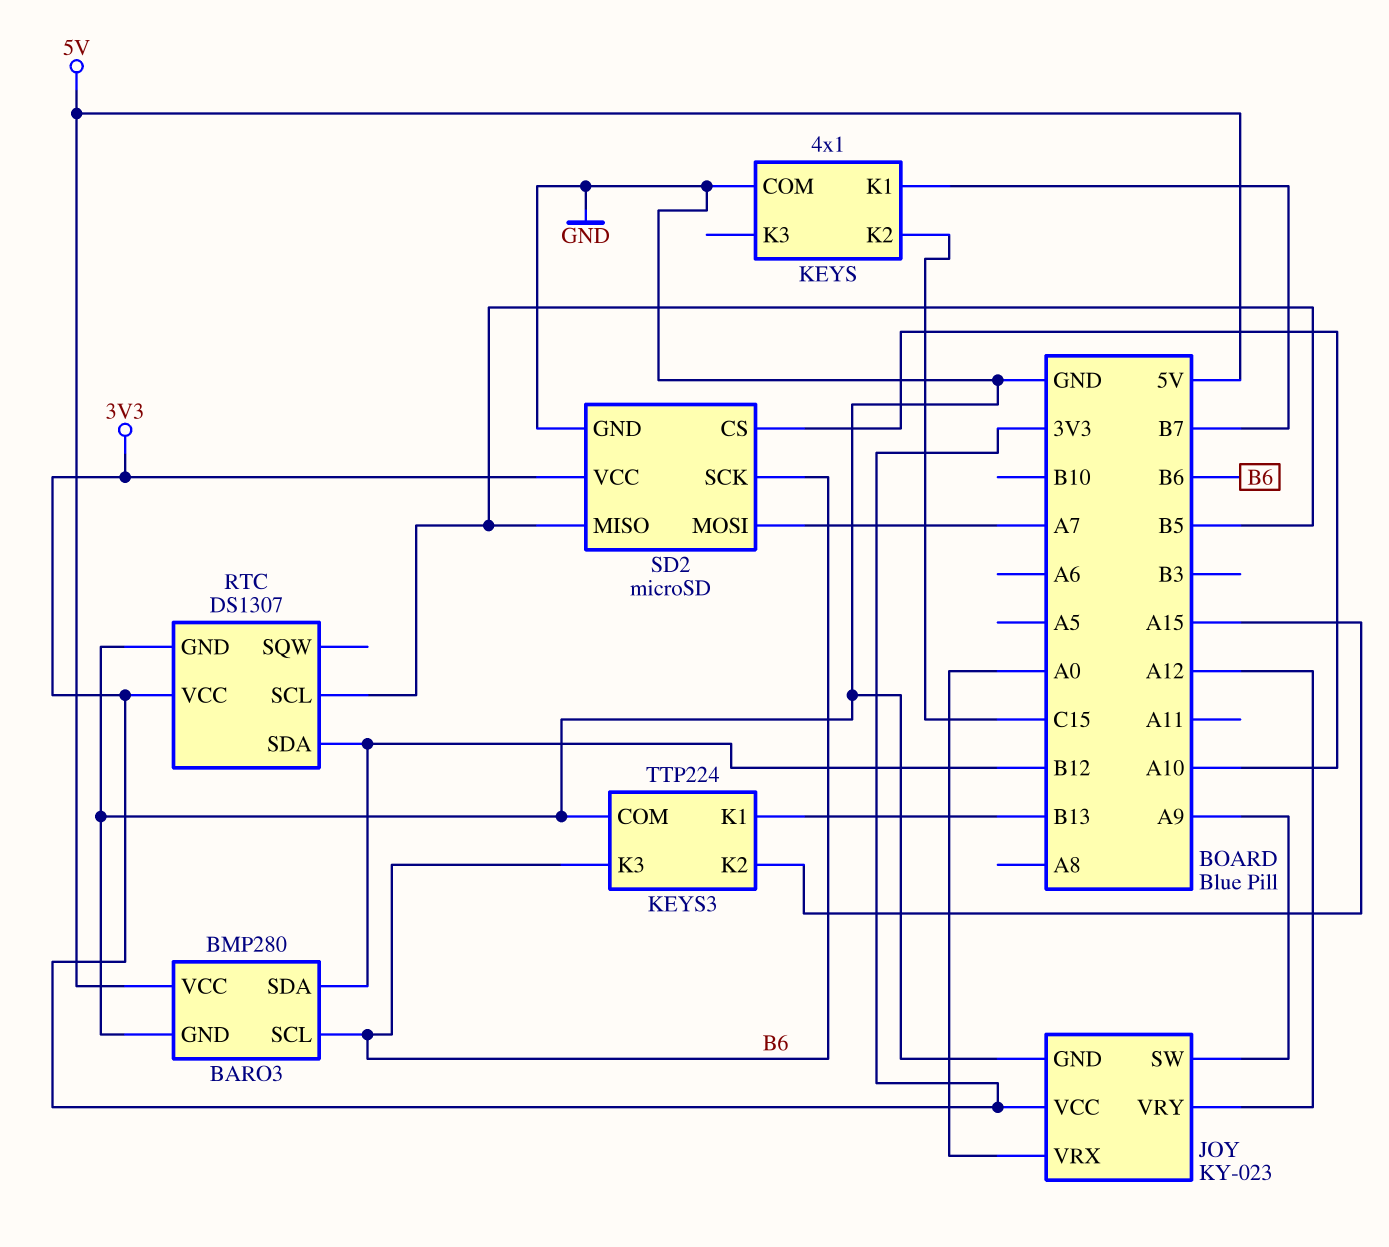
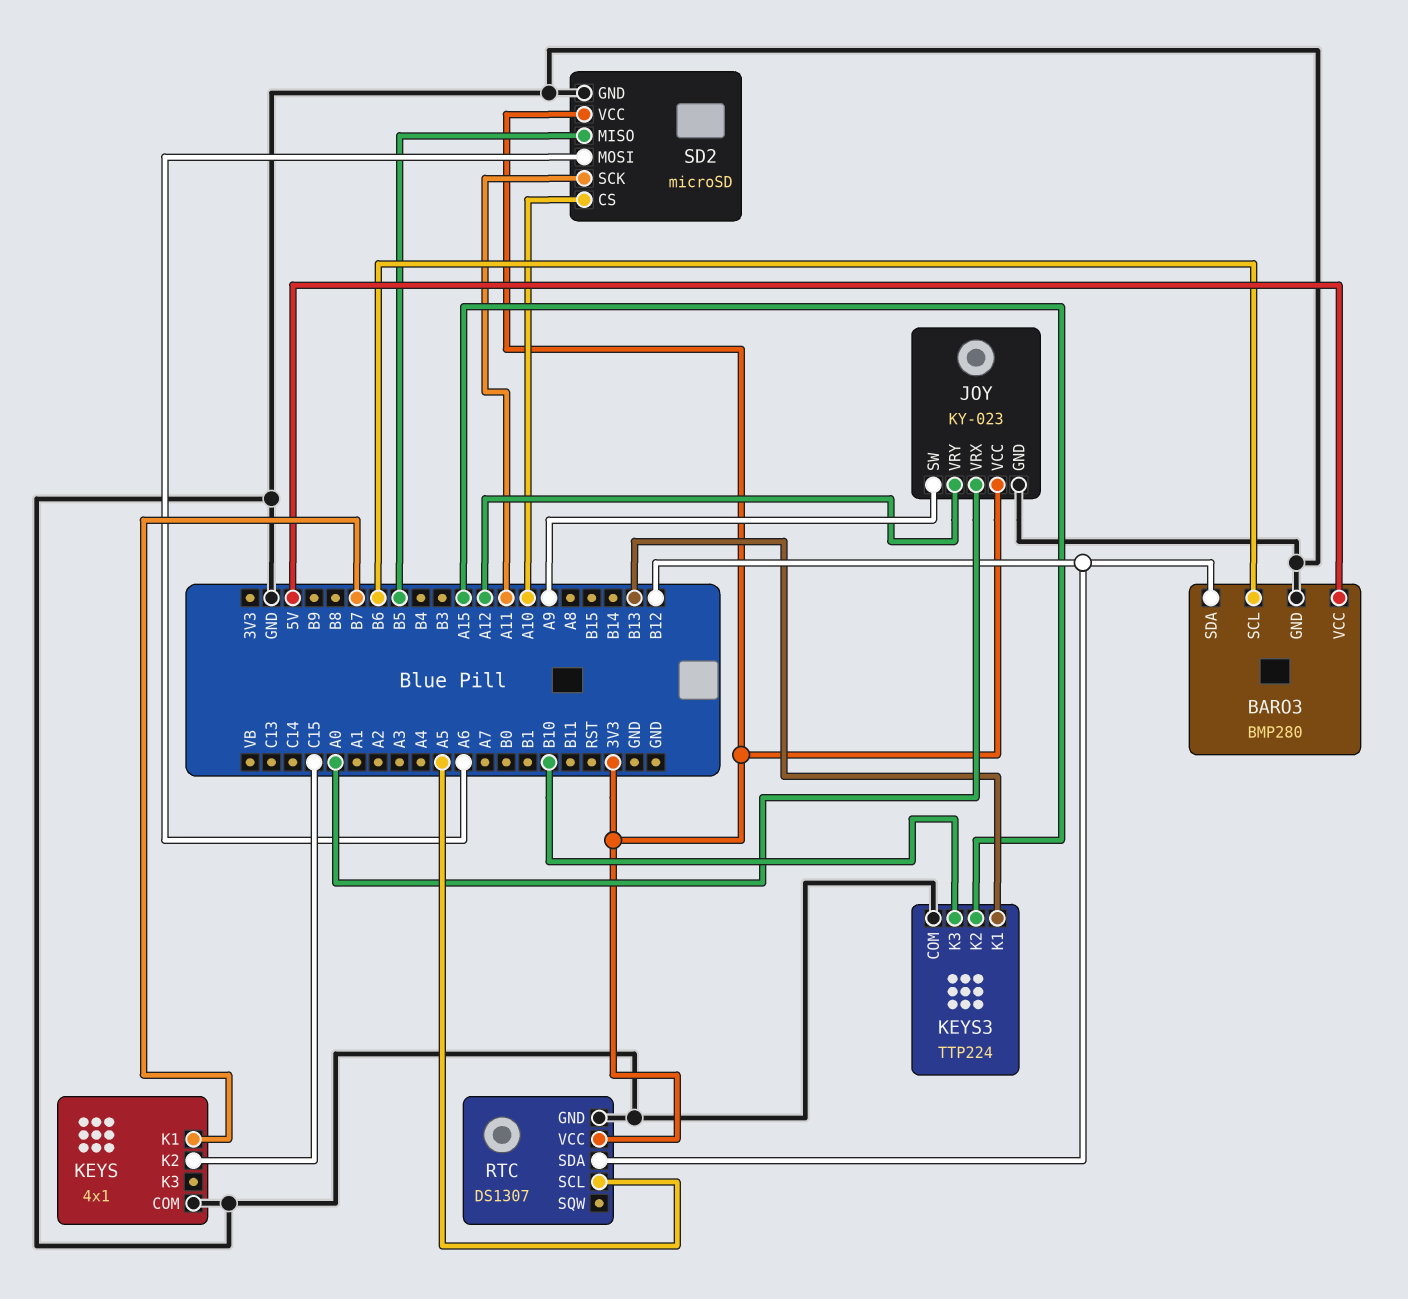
KEYS3 pin K3: B6 -> B10
RTC pin SCL: B5 -> A5
SD2 pin MOSI: A7 -> A6
SD2 pin SCK: B6 -> A11

